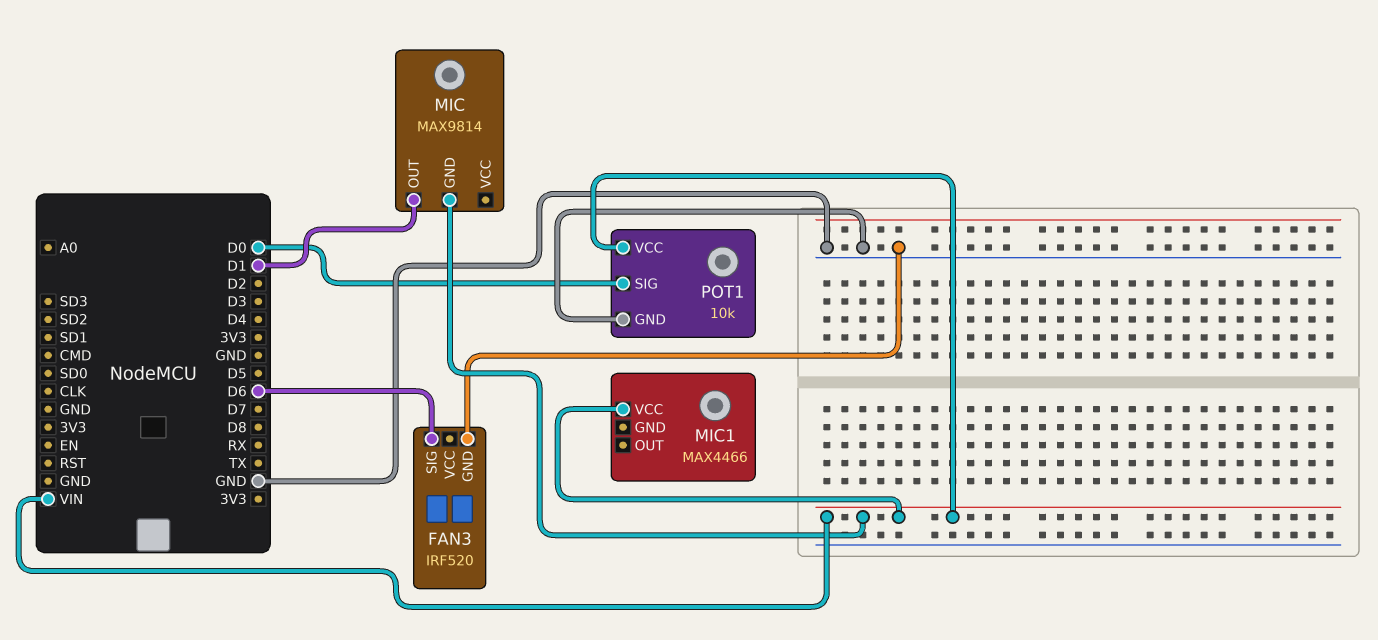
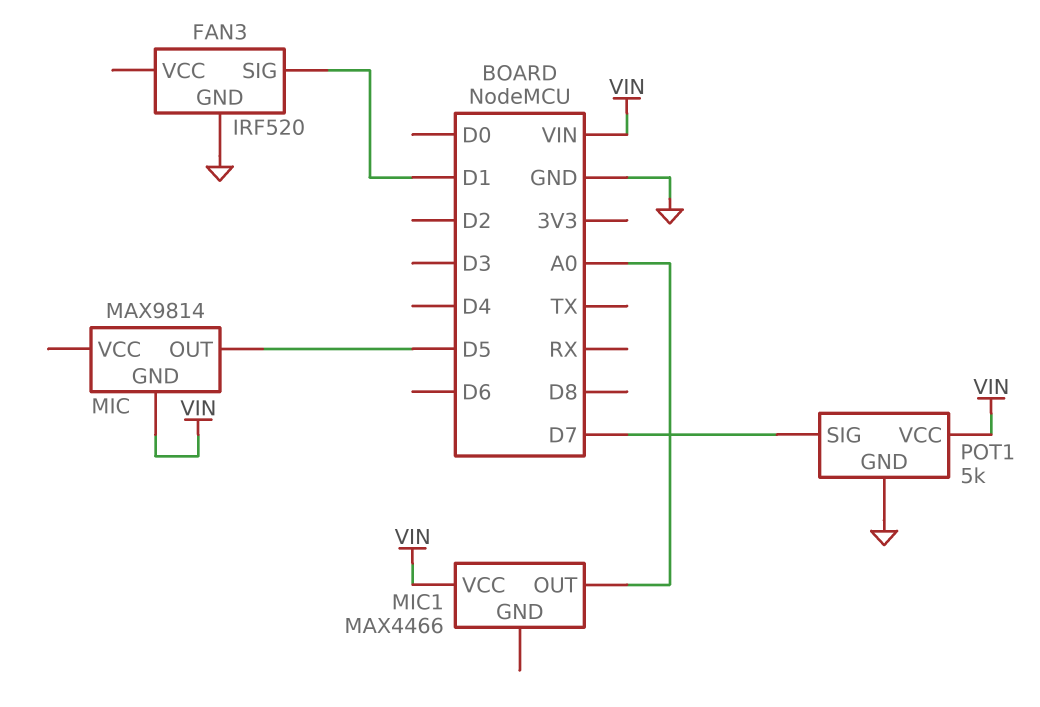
FAN3 pin SIG: D6 -> D1
MIC pin OUT: D1 -> D5
MIC1 pin OUT: none -> A0
POT1: 10k -> 5k
POT1 pin SIG: D0 -> D7

